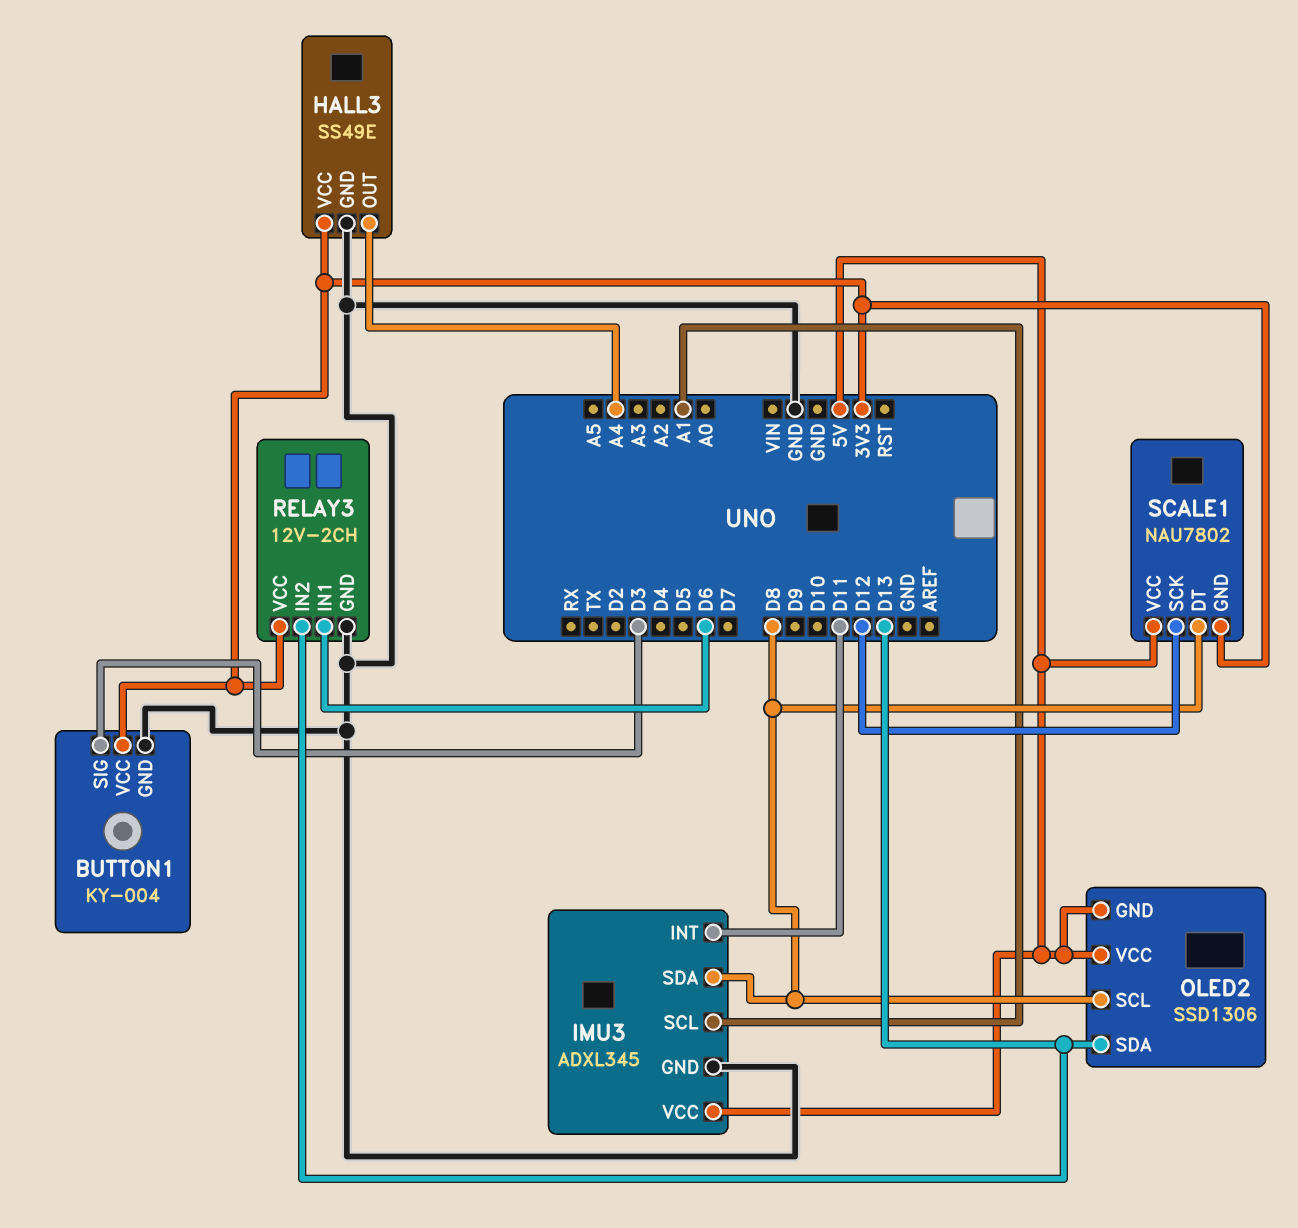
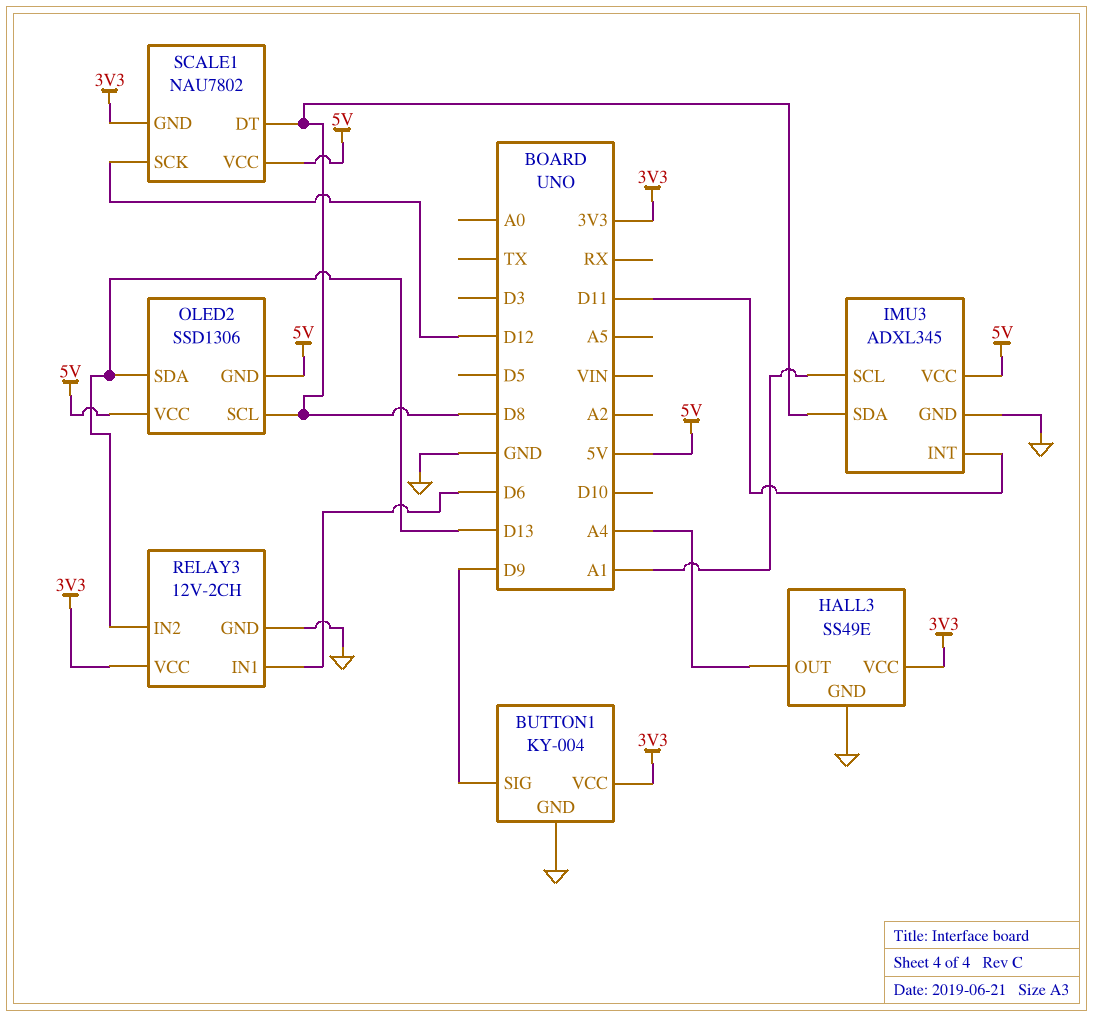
BUTTON1 pin SIG: D3 -> D9

